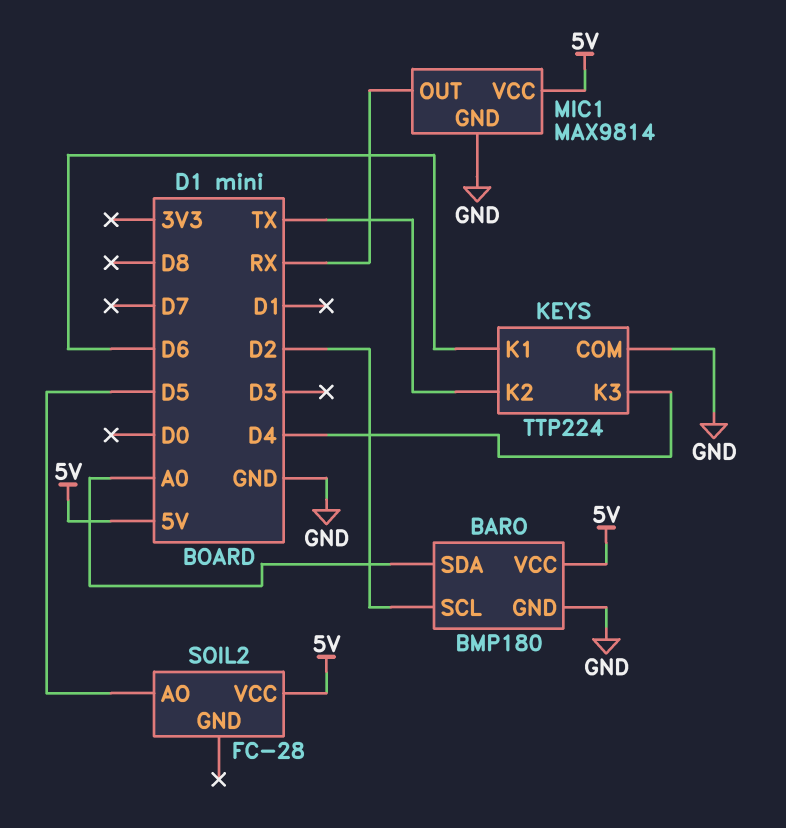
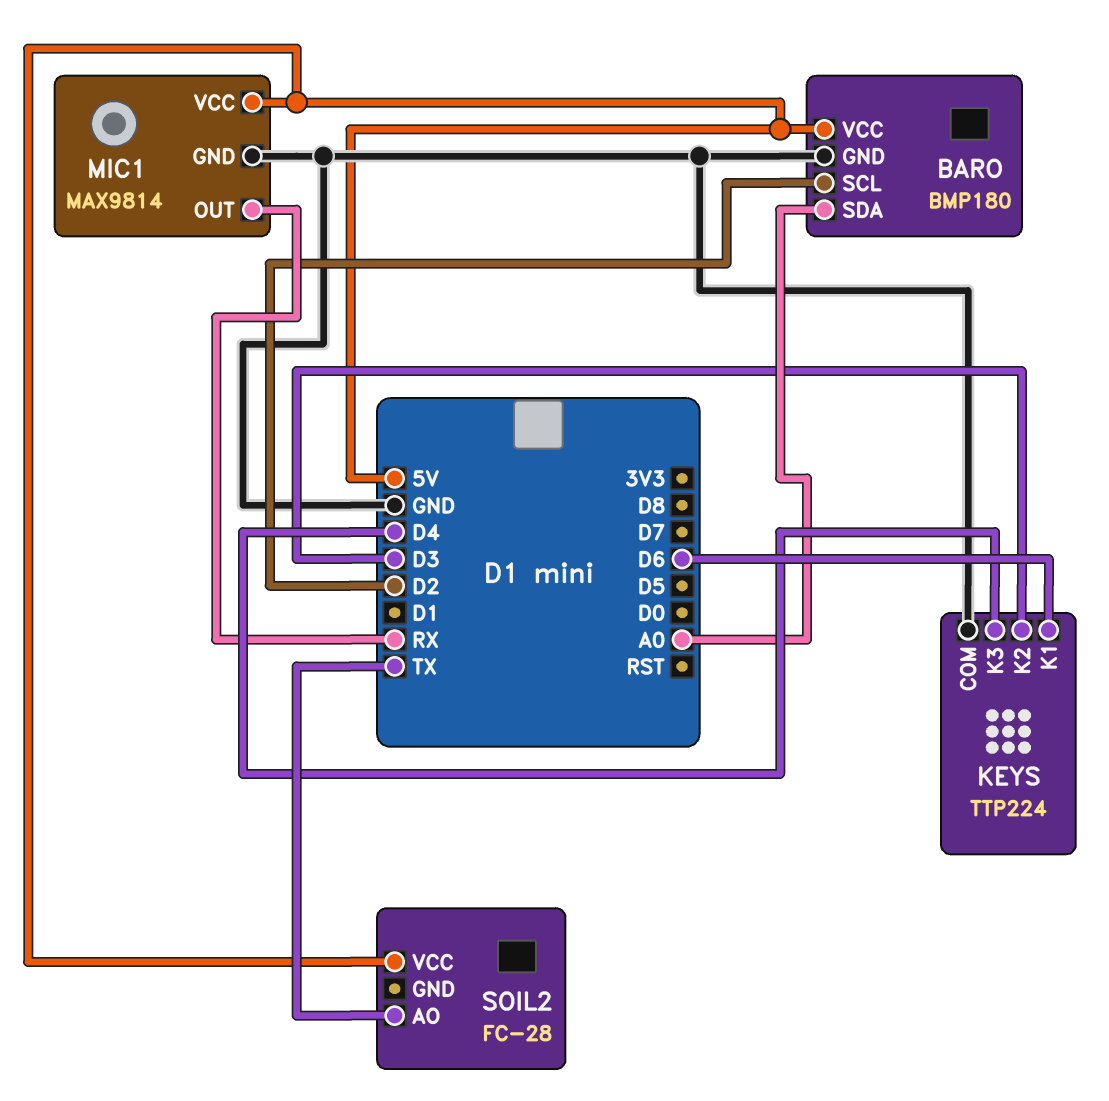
KEYS pin K2: TX -> D3
SOIL2 pin AO: D5 -> TX

